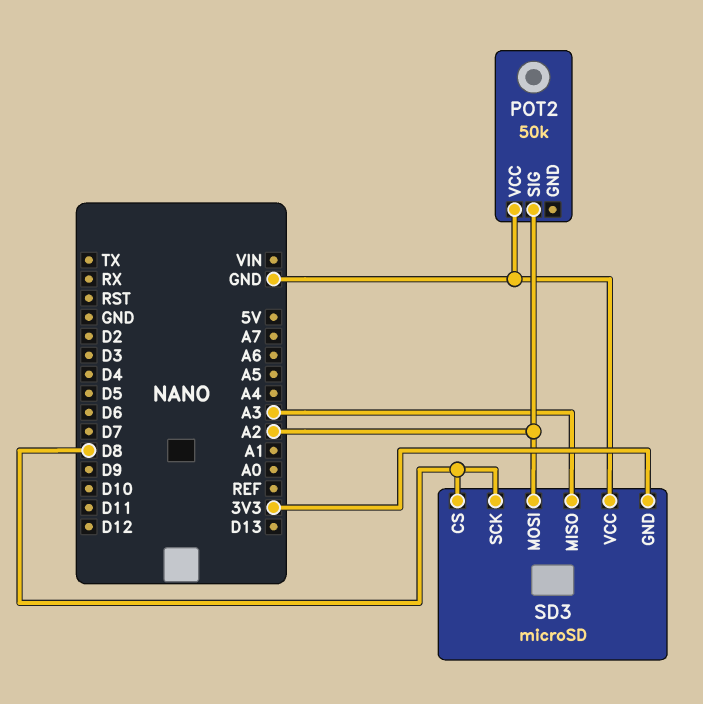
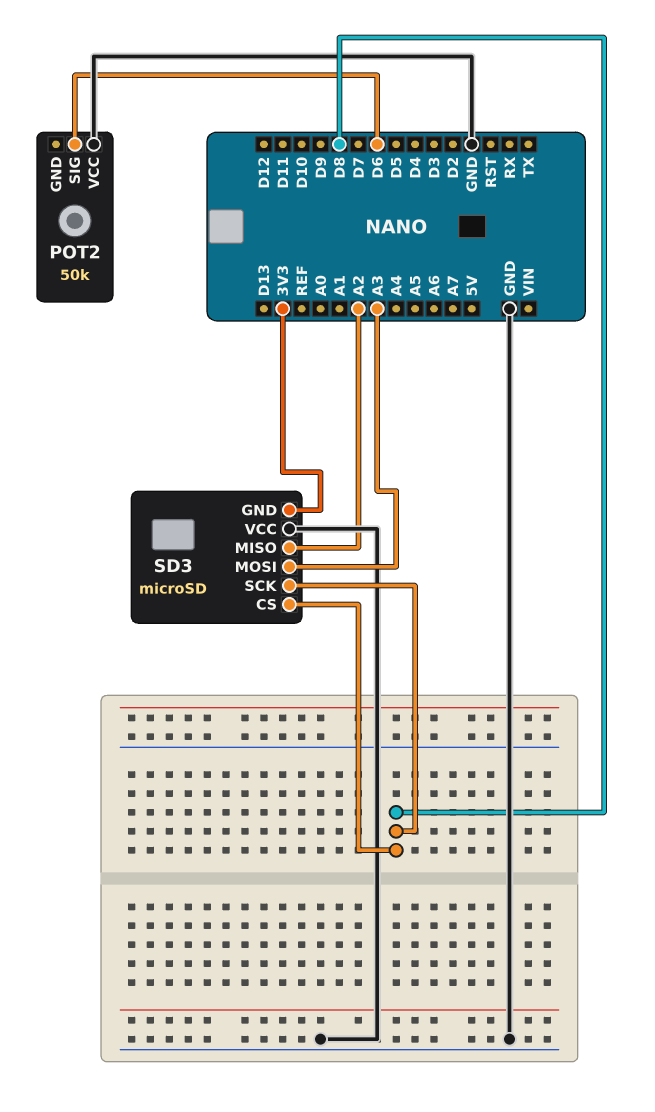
POT2 pin SIG: A2 -> D6
SD3 pin MISO: A3 -> A2
SD3 pin MOSI: A2 -> A3

